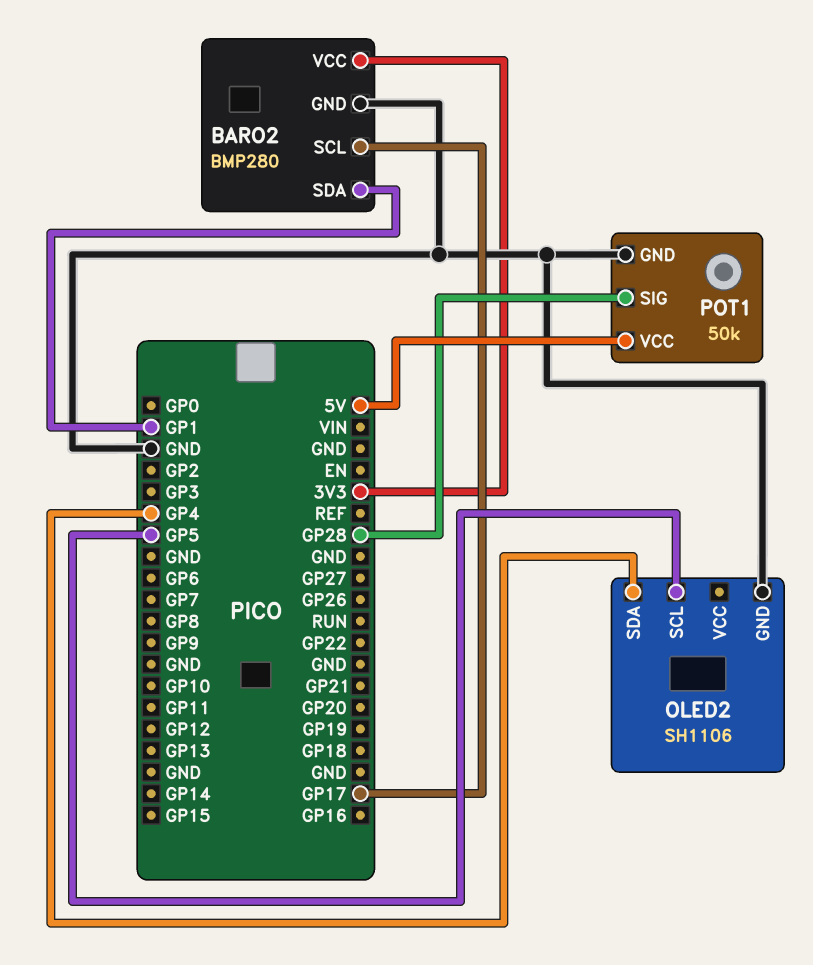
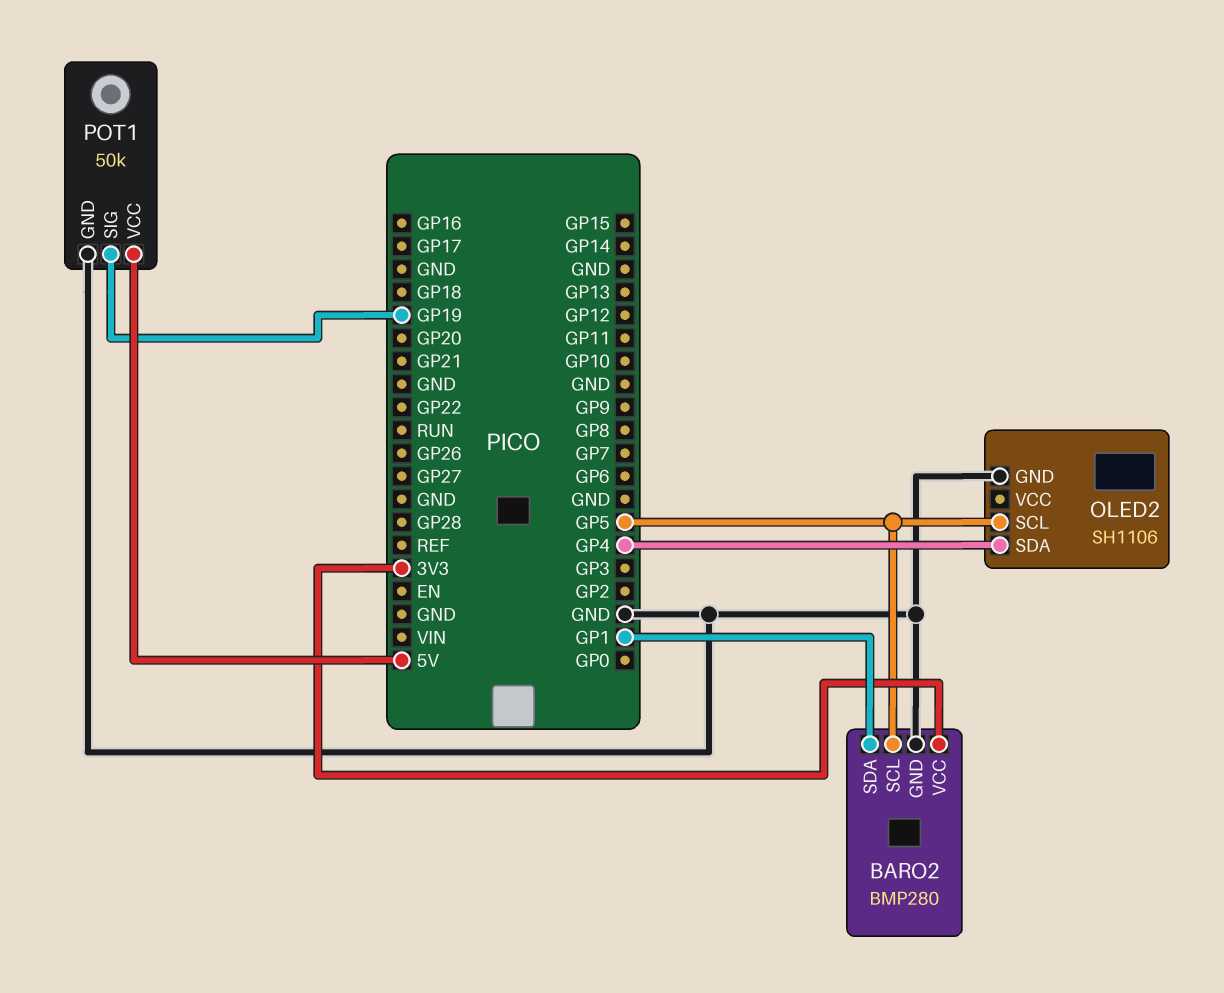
BARO2 pin SCL: GP17 -> GP5
POT1 pin SIG: GP28 -> GP19

